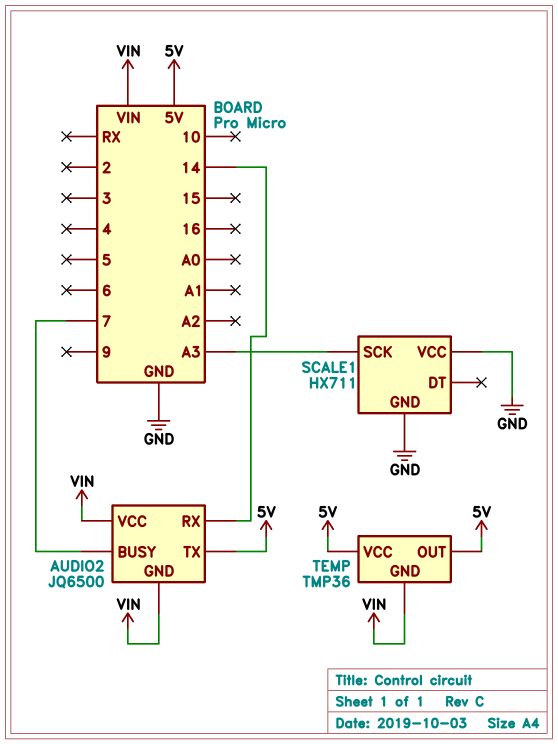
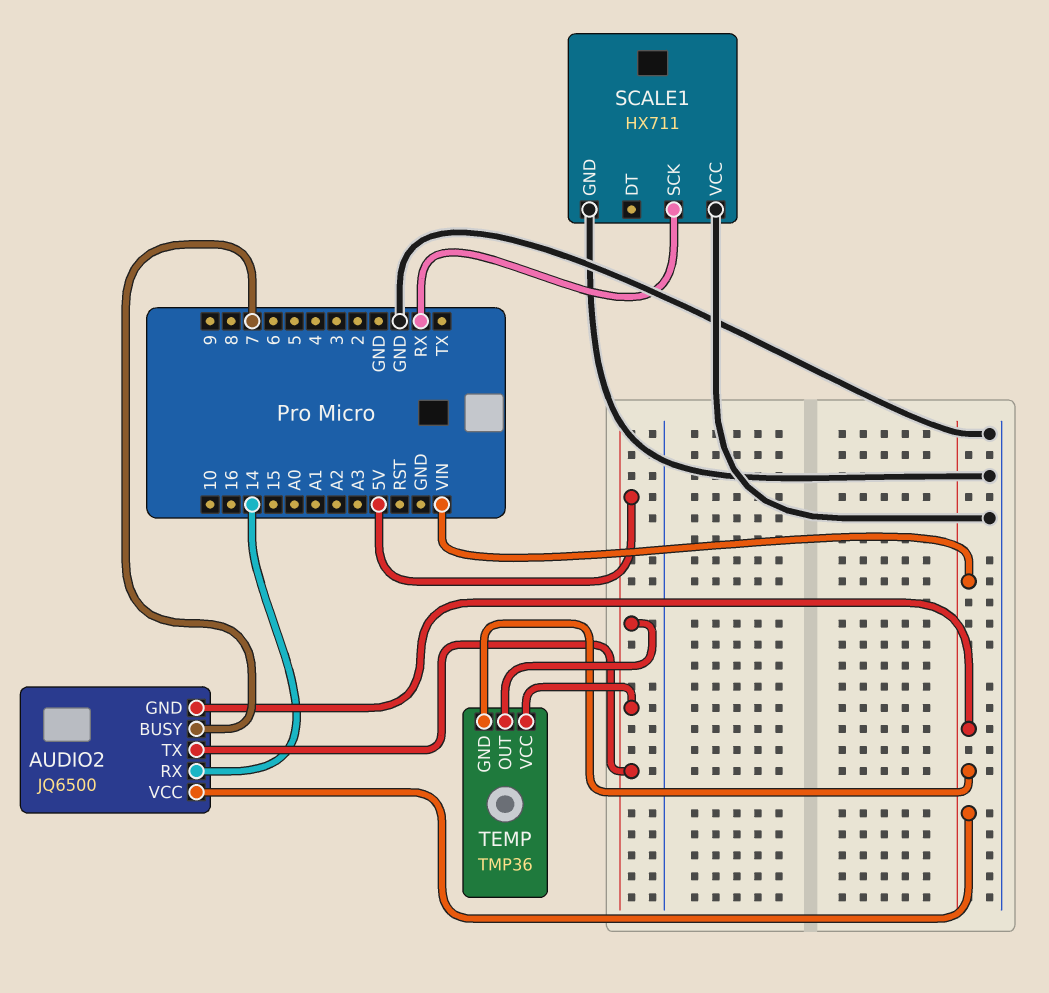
SCALE1 pin SCK: A3 -> RX

